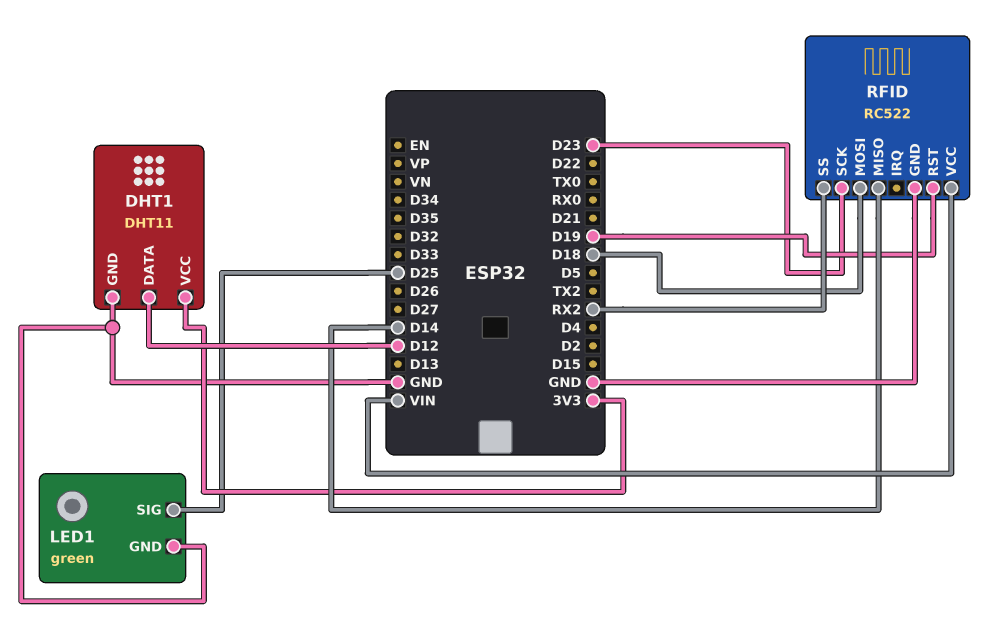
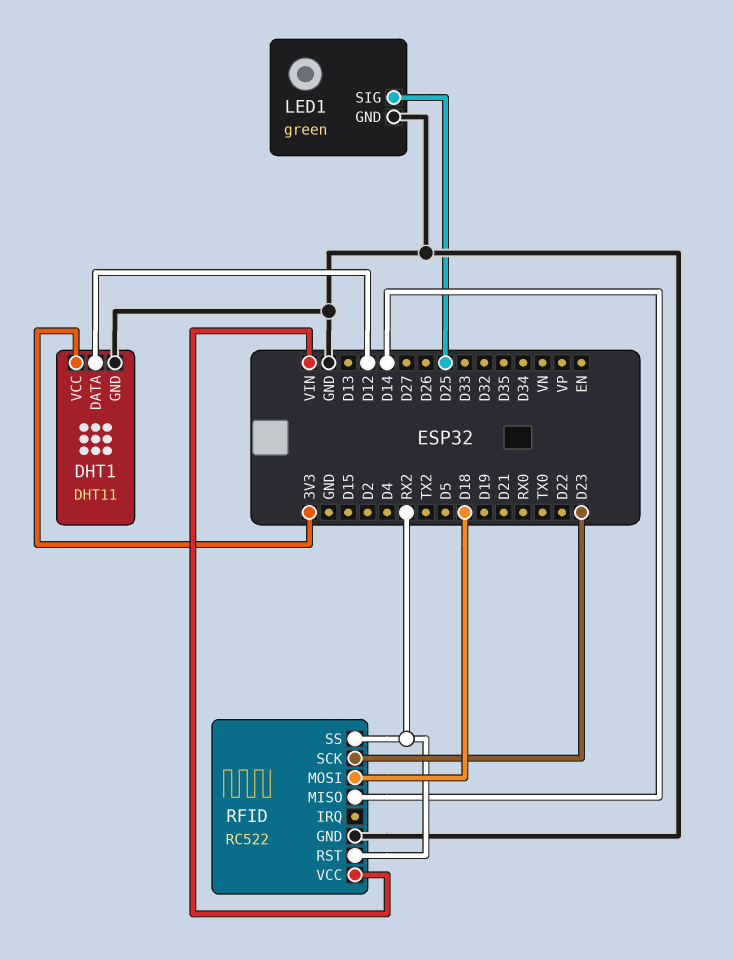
RFID pin RST: D19 -> RX2

